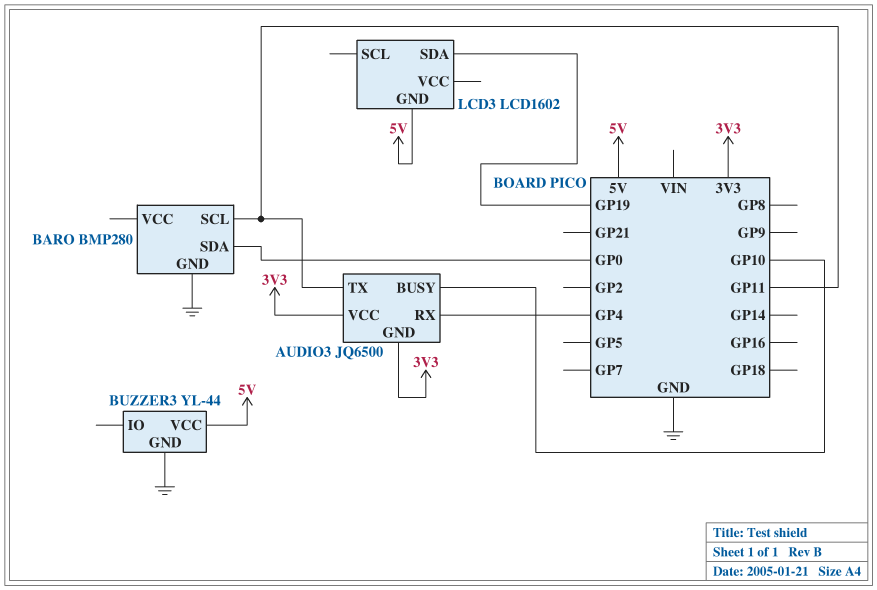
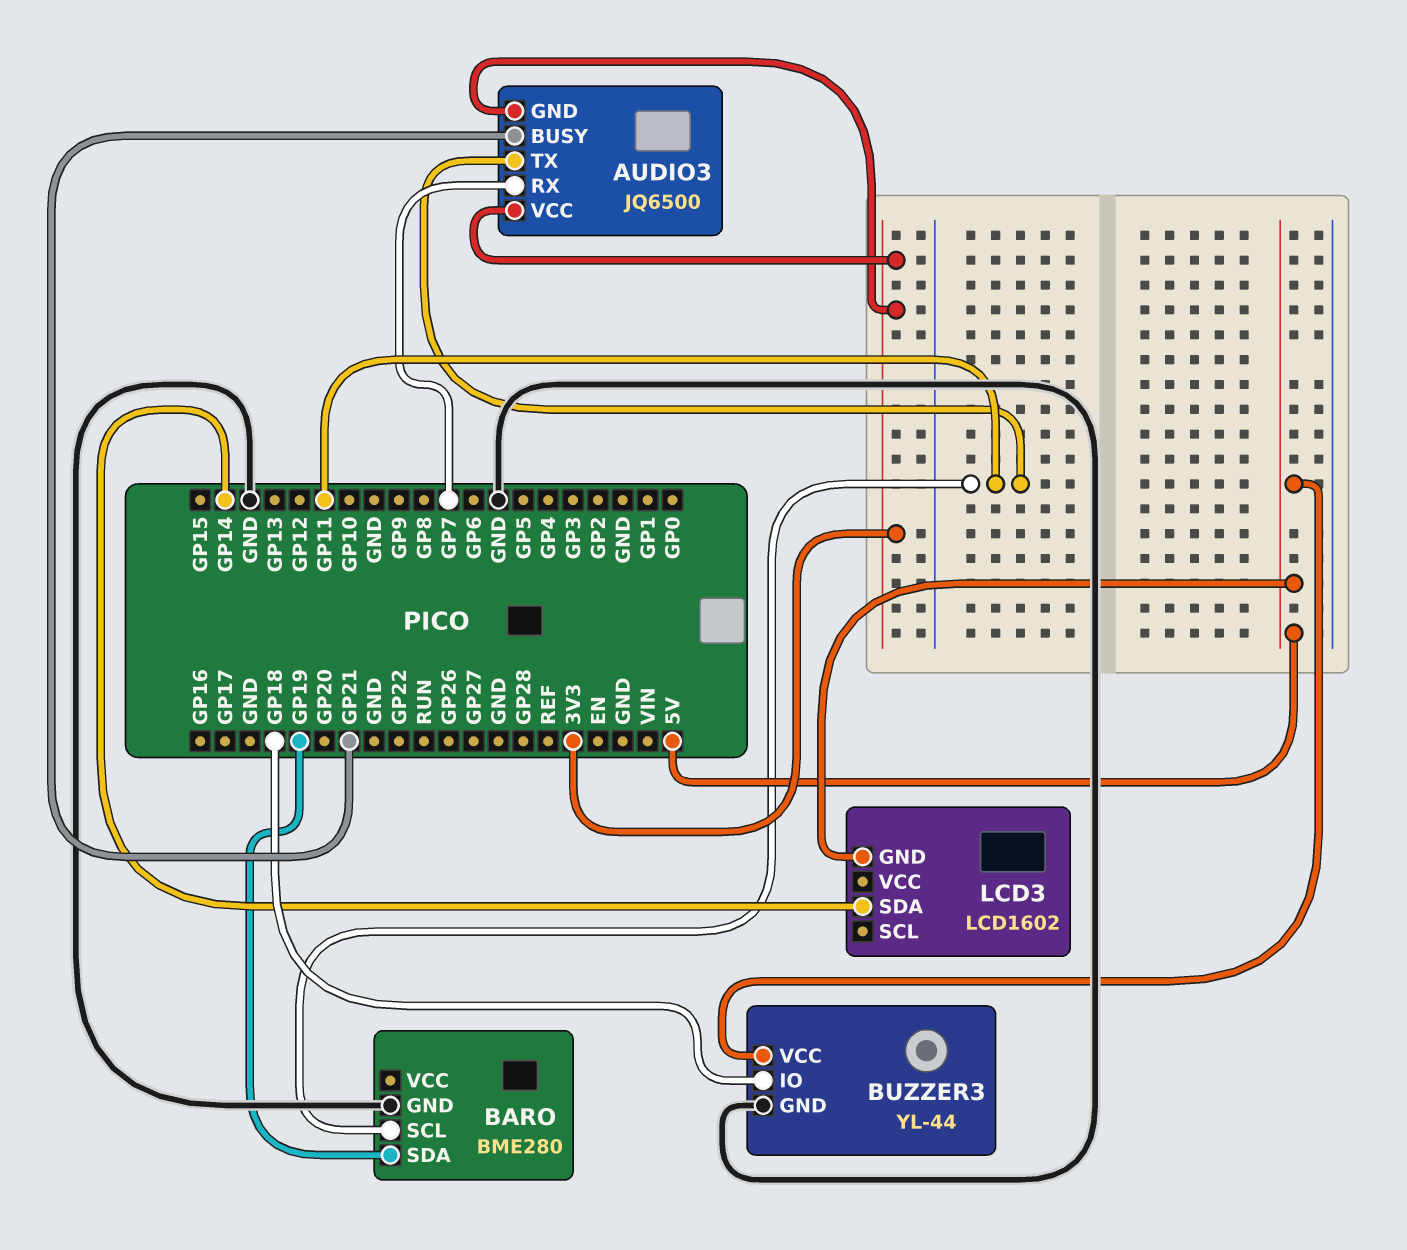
AUDIO3 pin BUSY: GP10 -> GP21
AUDIO3 pin RX: GP4 -> GP7
BARO: BMP280 -> BME280
BARO pin SDA: GP0 -> GP19
BUZZER3 pin IO: none -> GP18
LCD3 pin SDA: GP19 -> GP14

